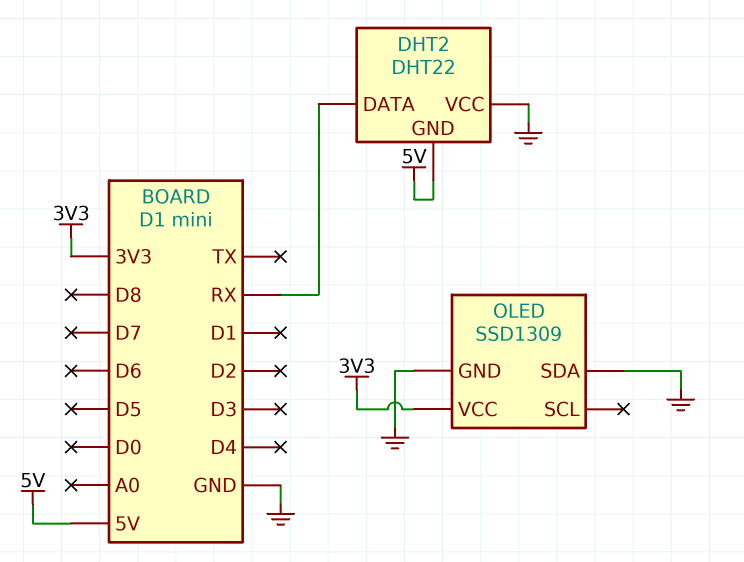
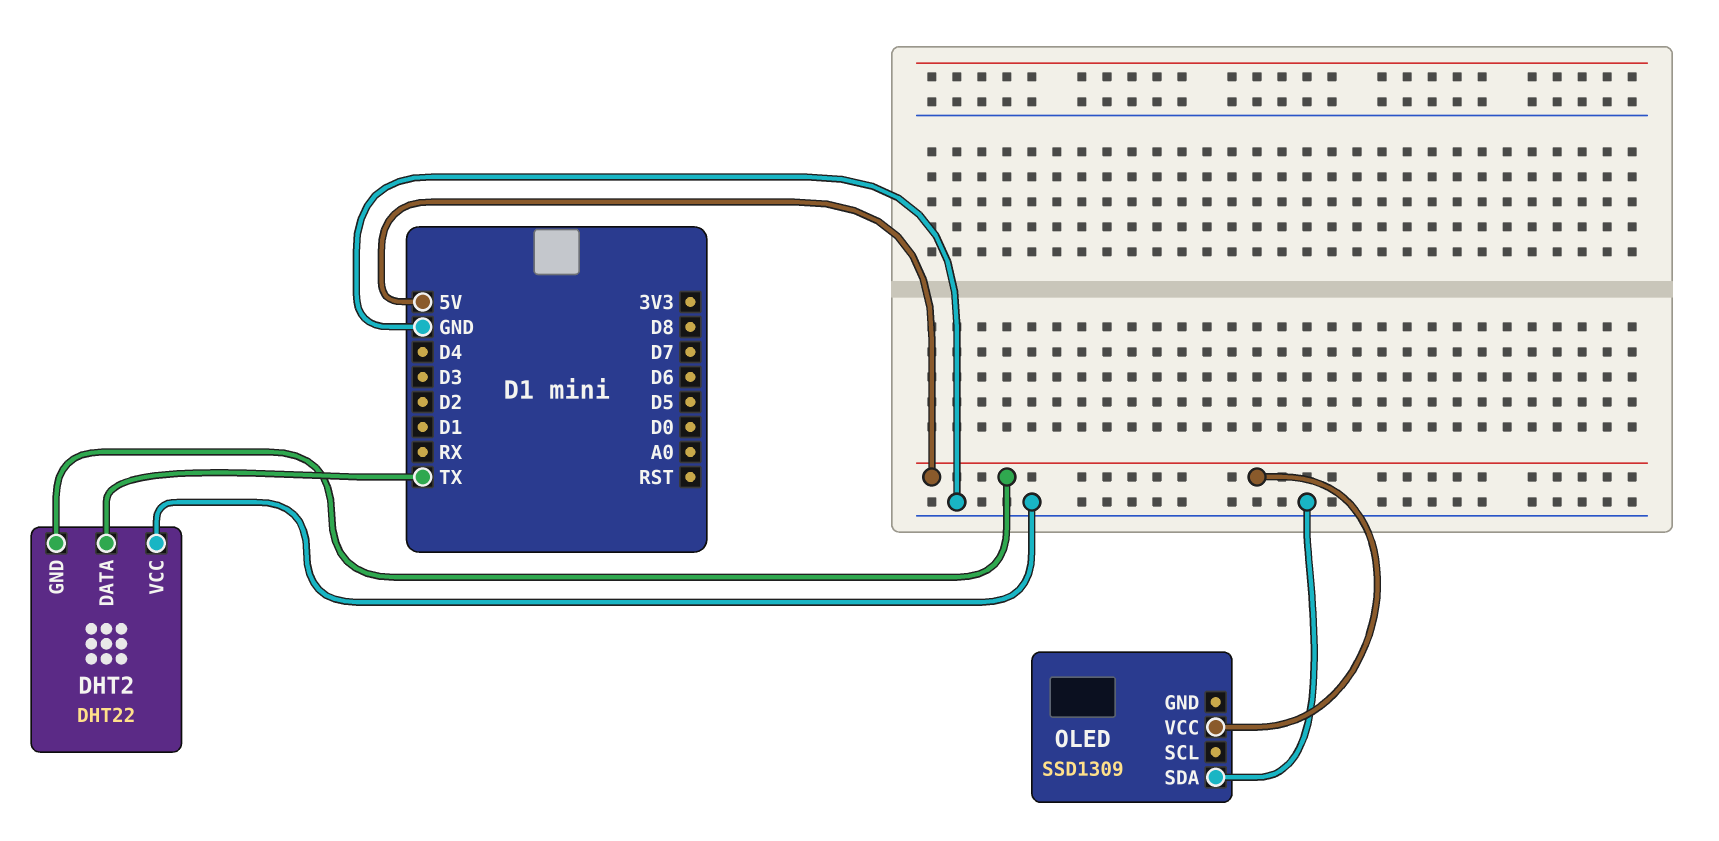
DHT2 pin DATA: RX -> TX
OLED pin GND: GND -> none
OLED pin VCC: 3V3 -> 5V

